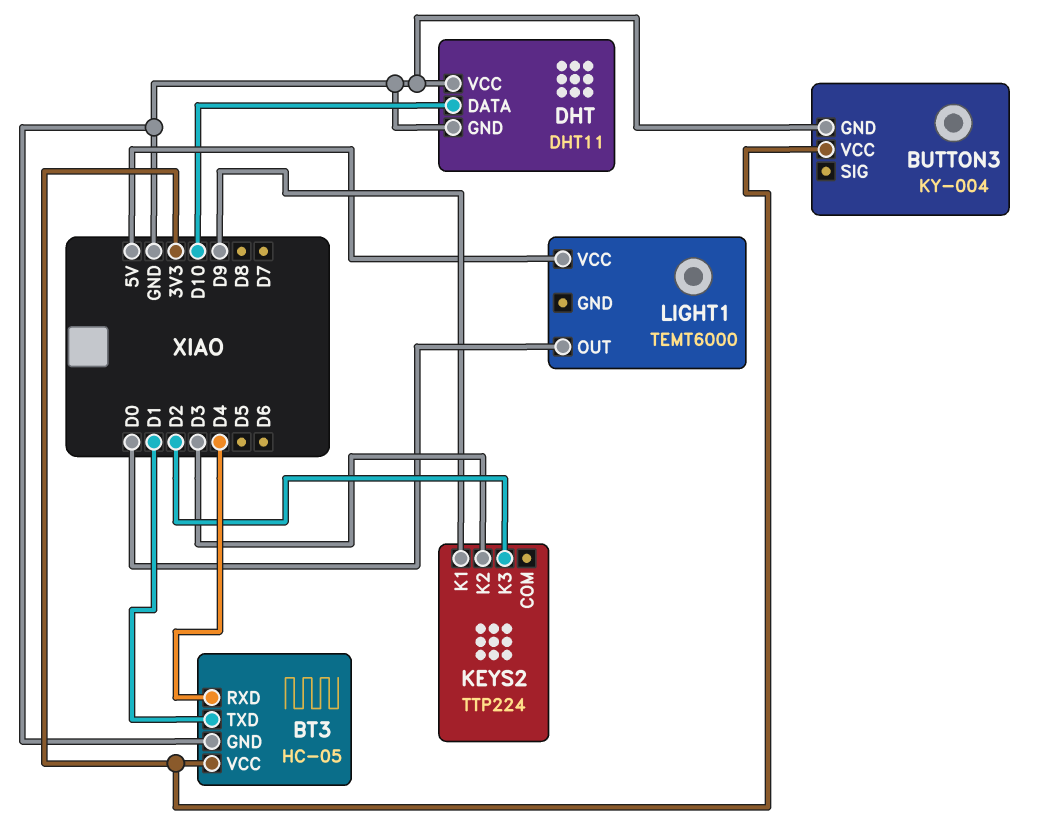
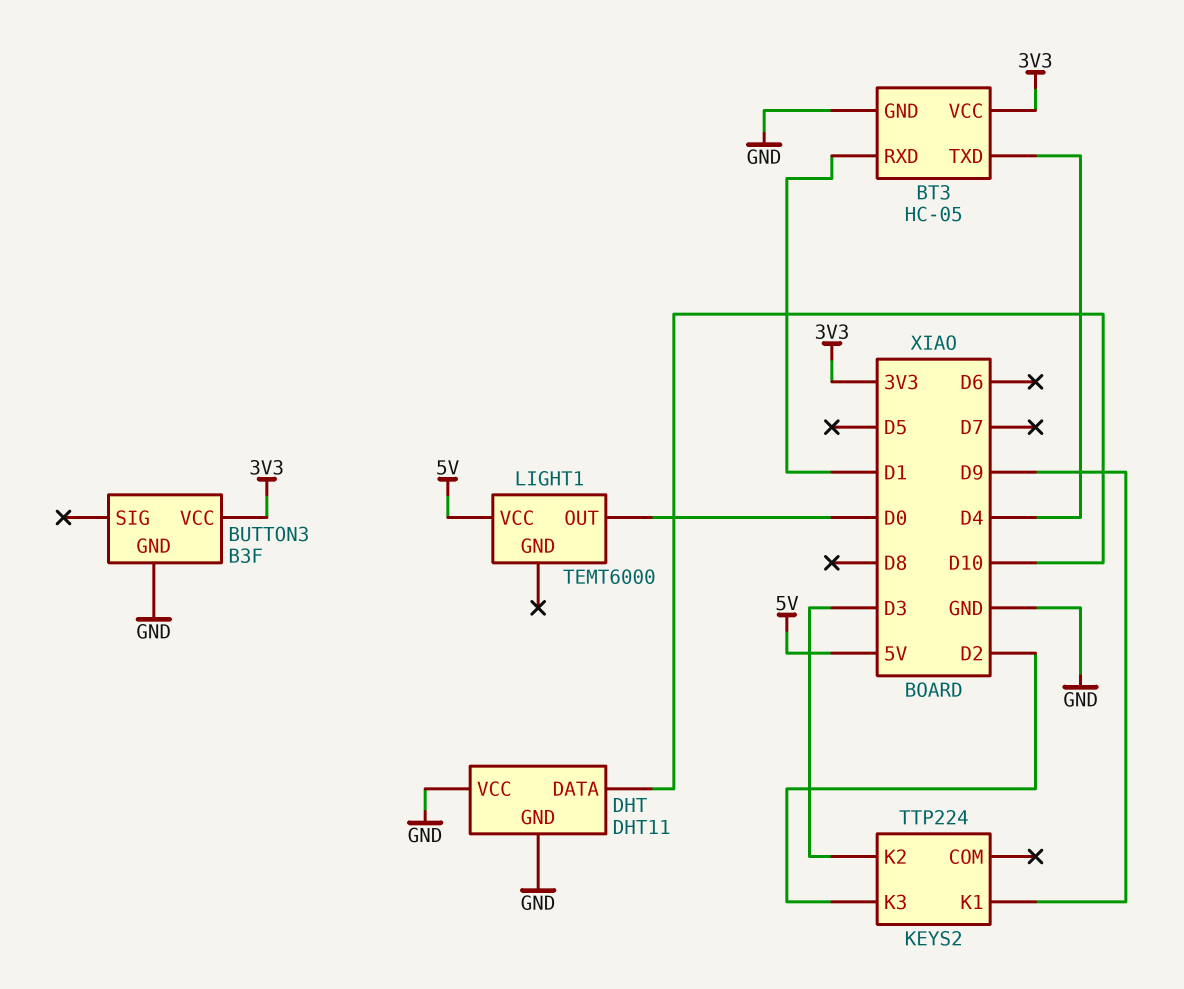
BT3 pin RXD: D4 -> D1
BT3 pin TXD: D1 -> D4
BUTTON3: KY-004 -> B3F

